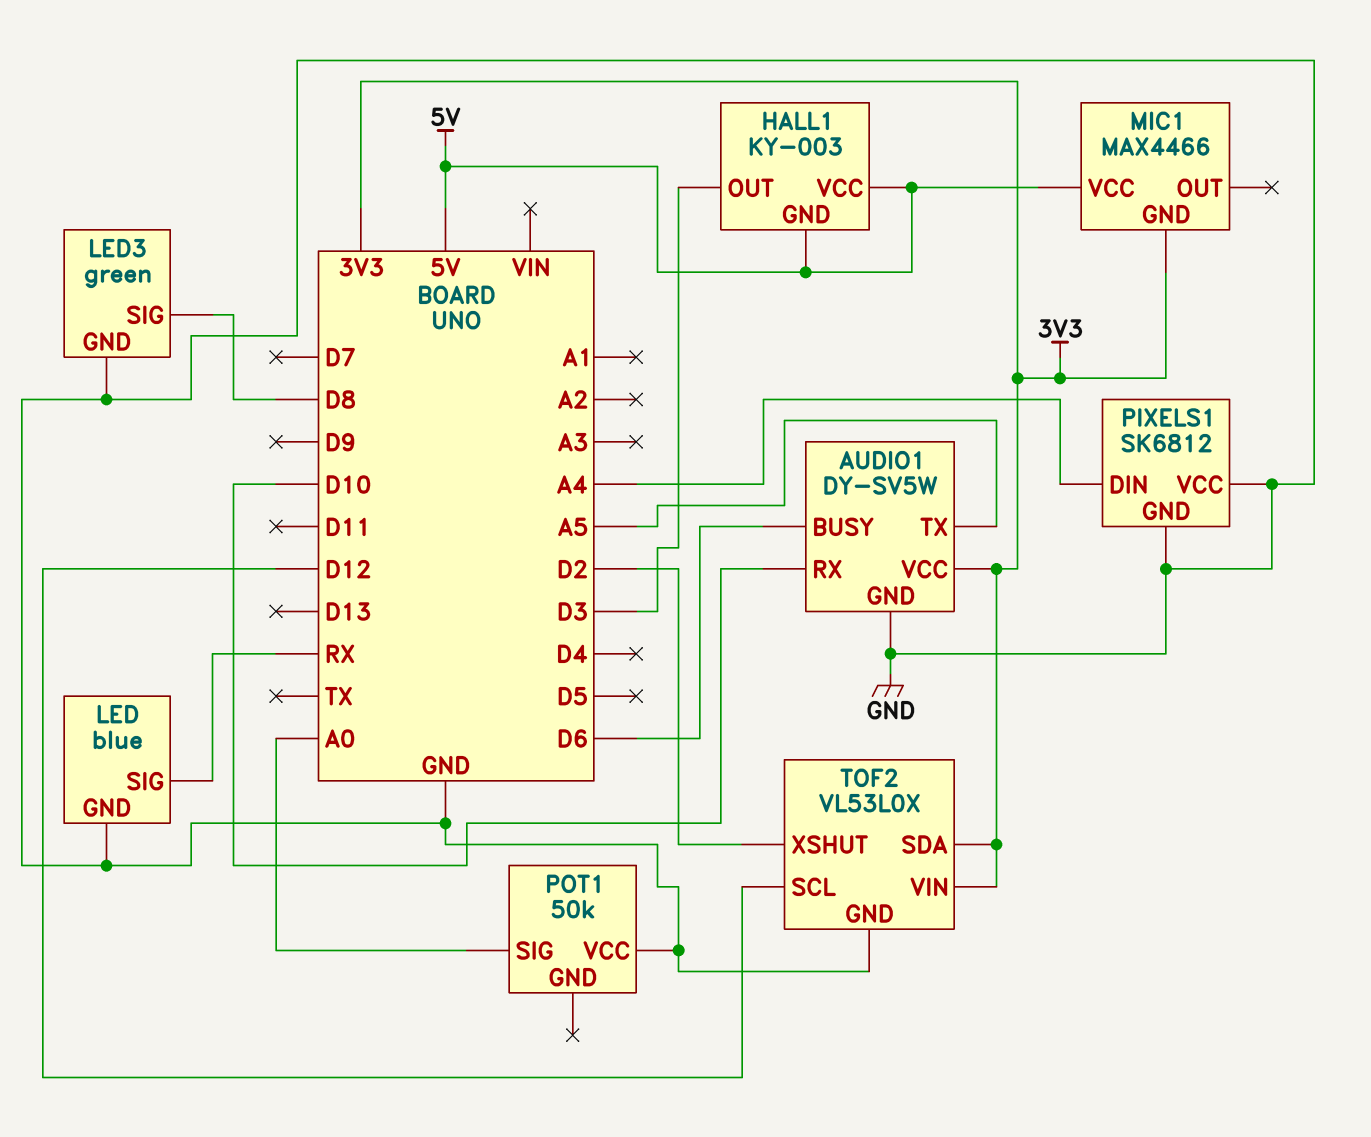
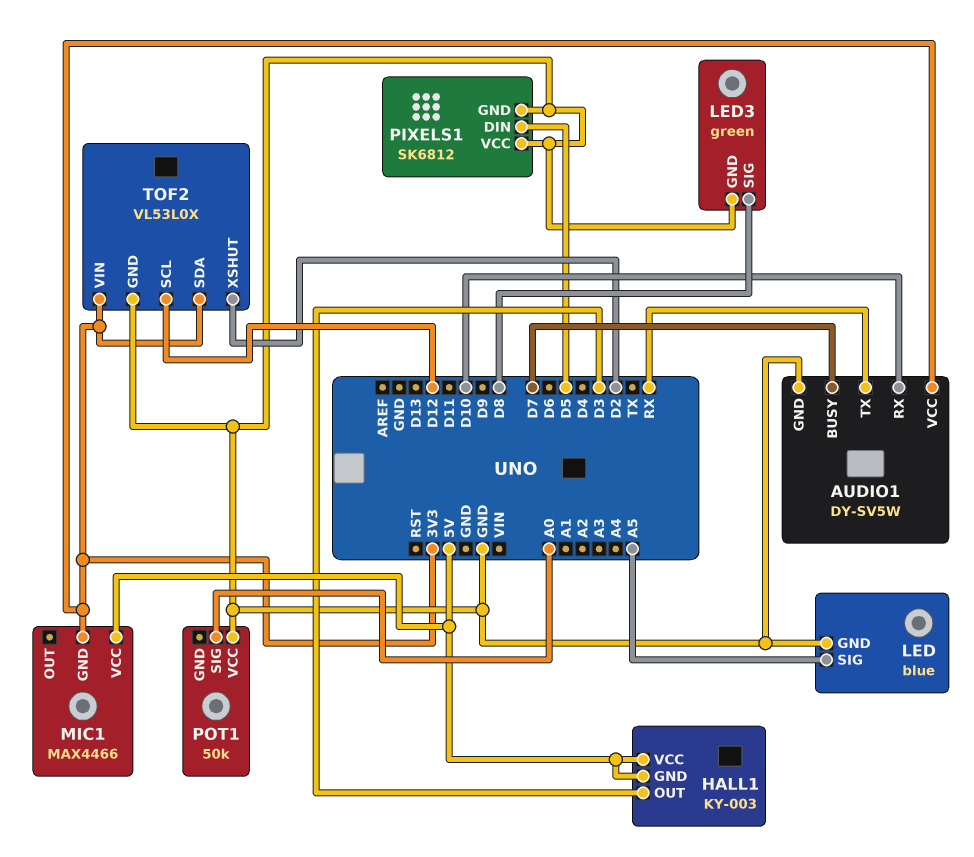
AUDIO1 pin BUSY: D6 -> D7
AUDIO1 pin TX: A5 -> RX
LED pin SIG: RX -> A5
PIXELS1 pin DIN: A4 -> D5

